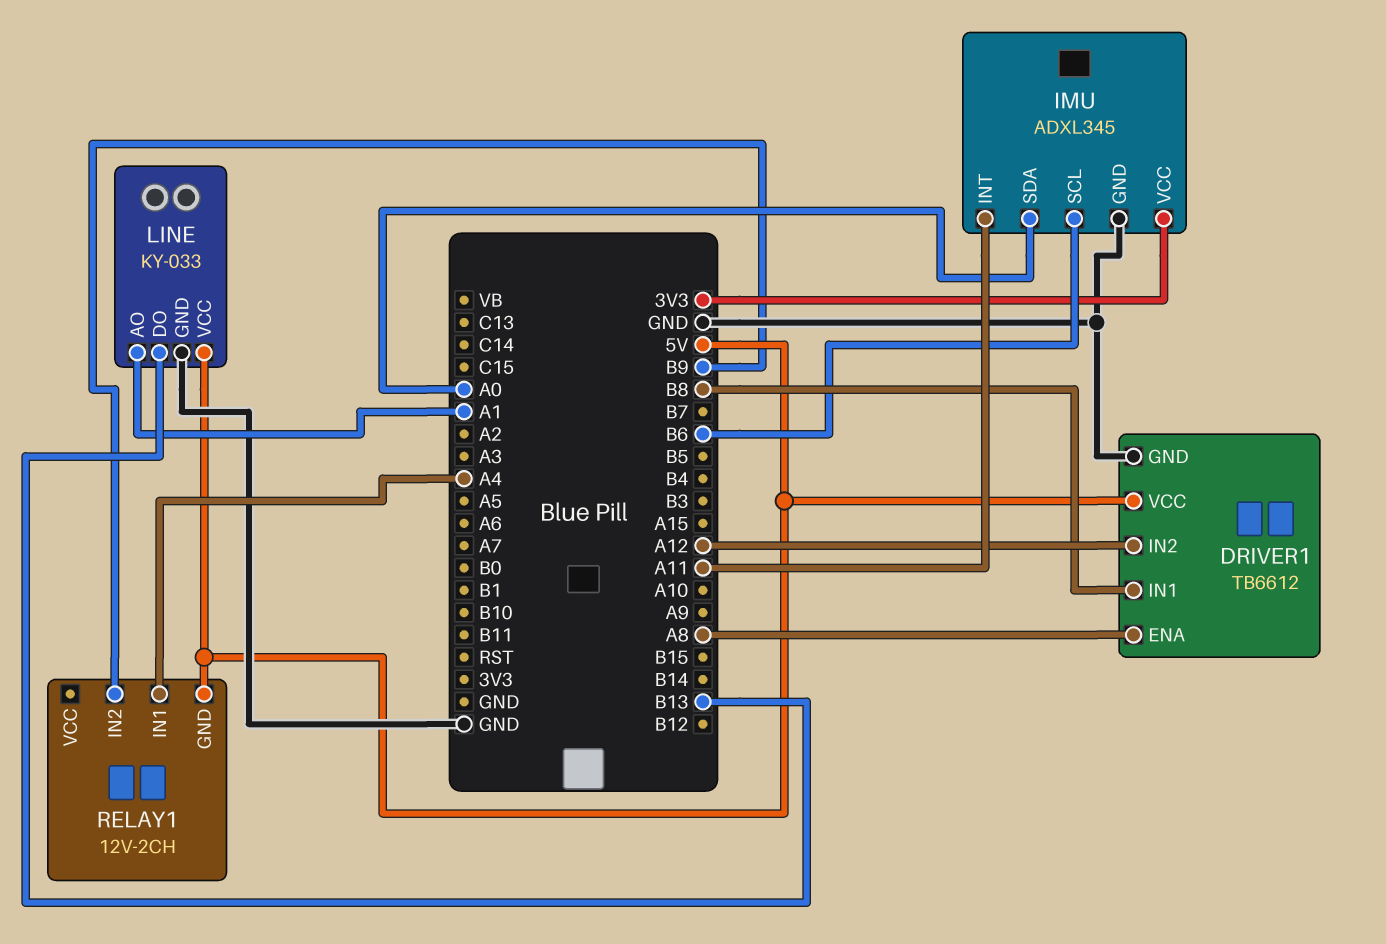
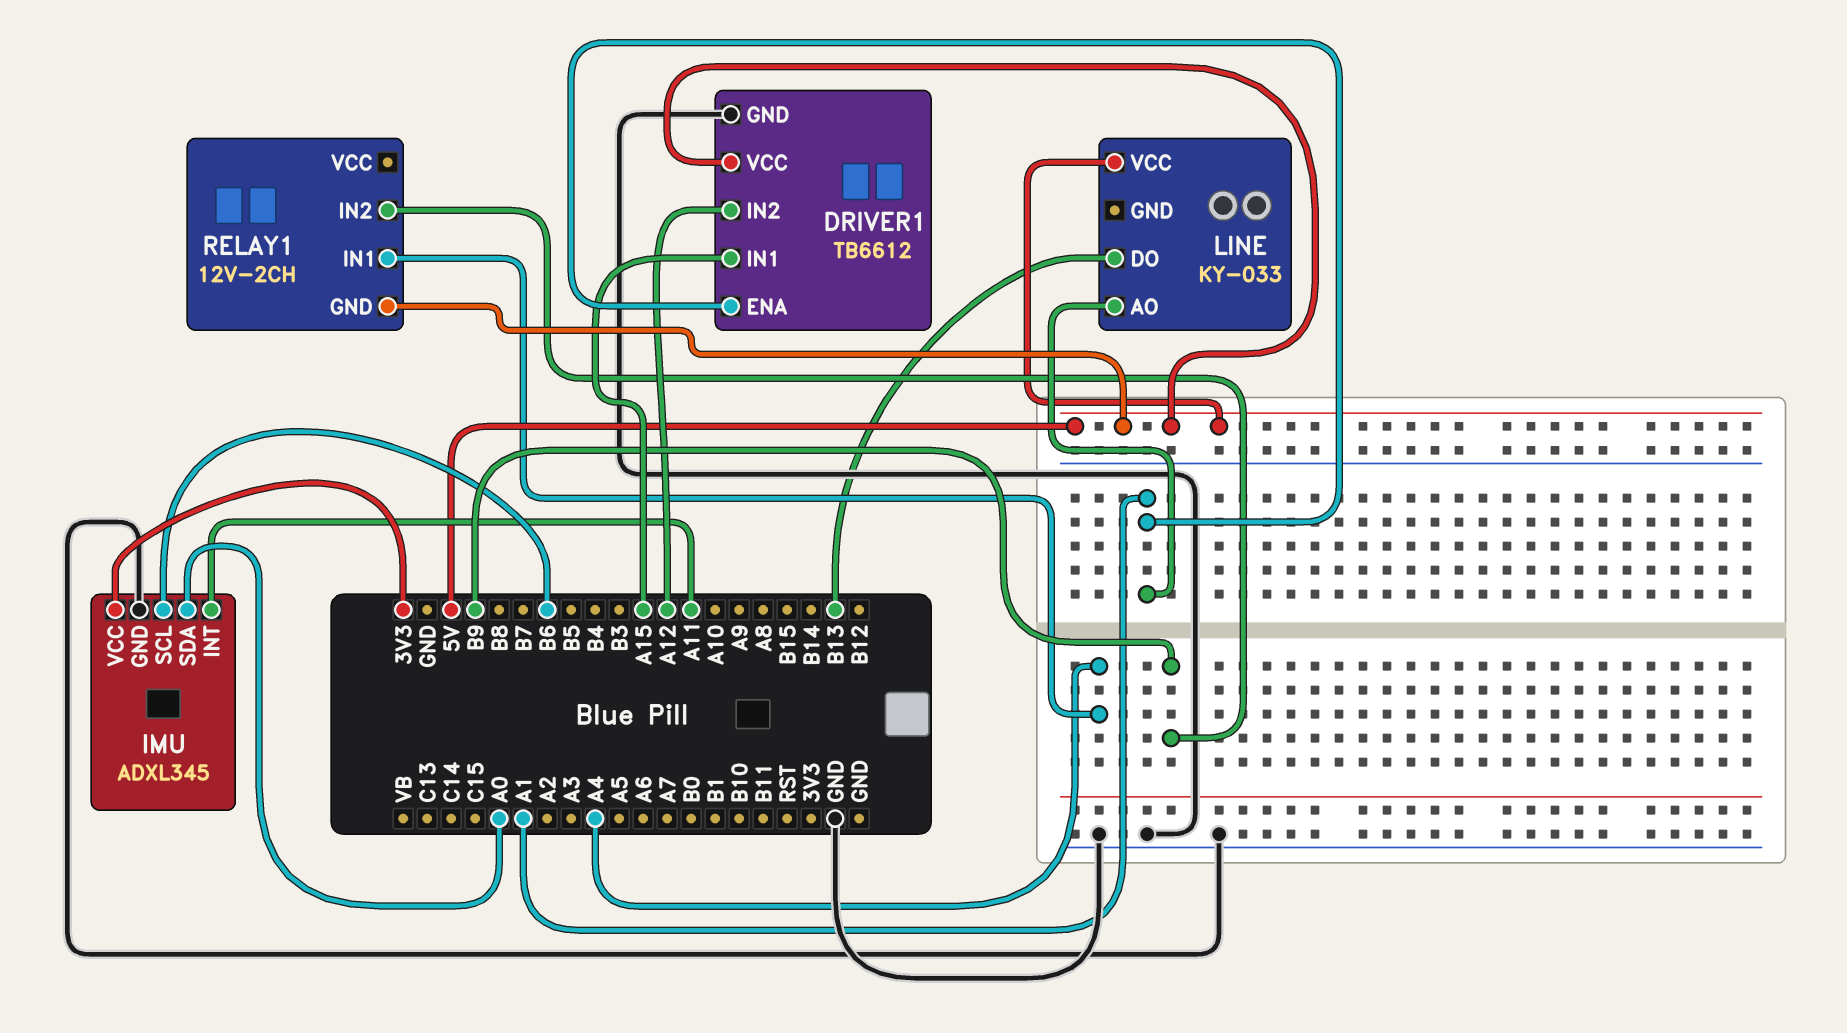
DRIVER1 pin ENA: A8 -> A1
DRIVER1 pin IN1: B8 -> A15
LINE pin GND: GND -> none

